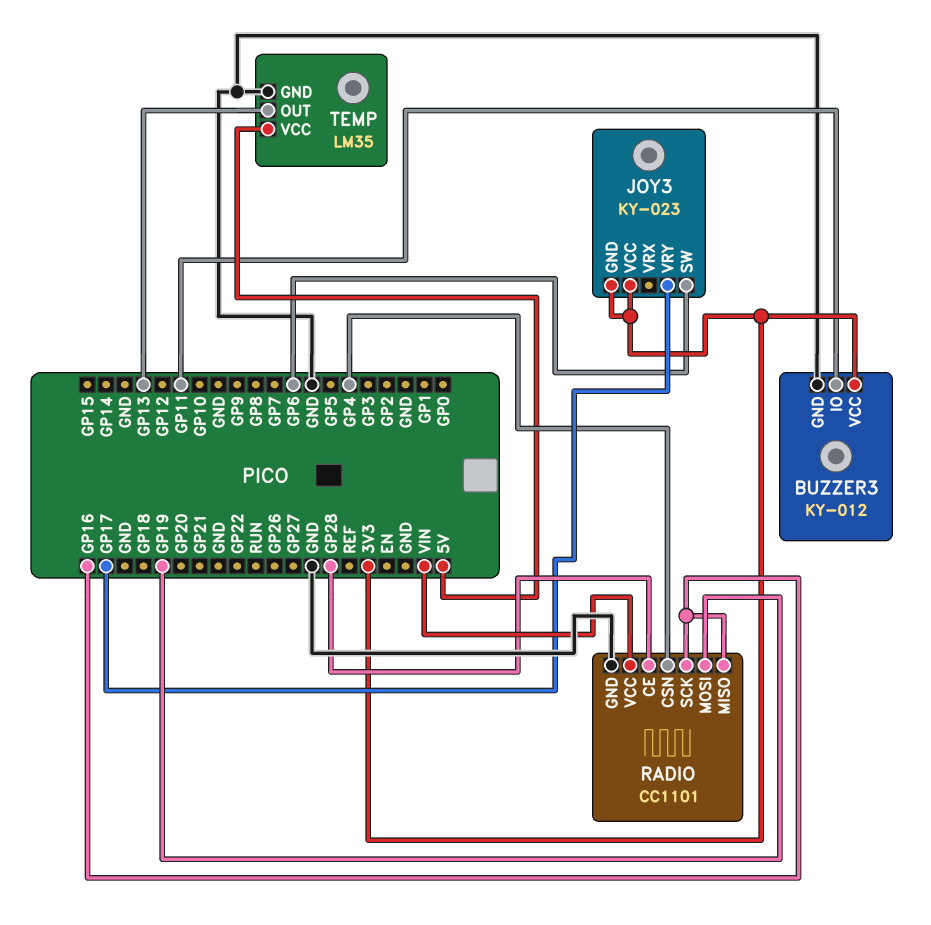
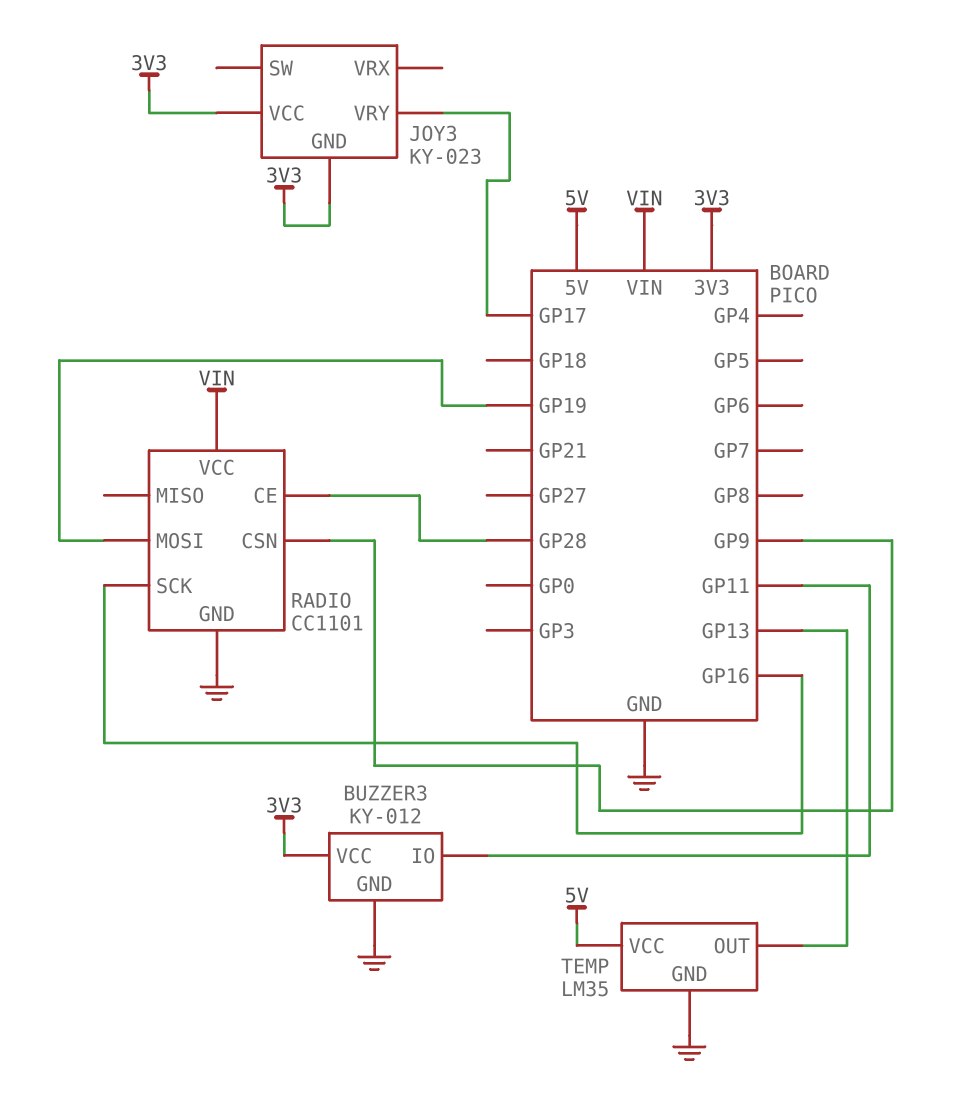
JOY3 pin SW: GP6 -> none
RADIO pin CSN: GP4 -> GP9
RADIO pin MISO: GP16 -> none

